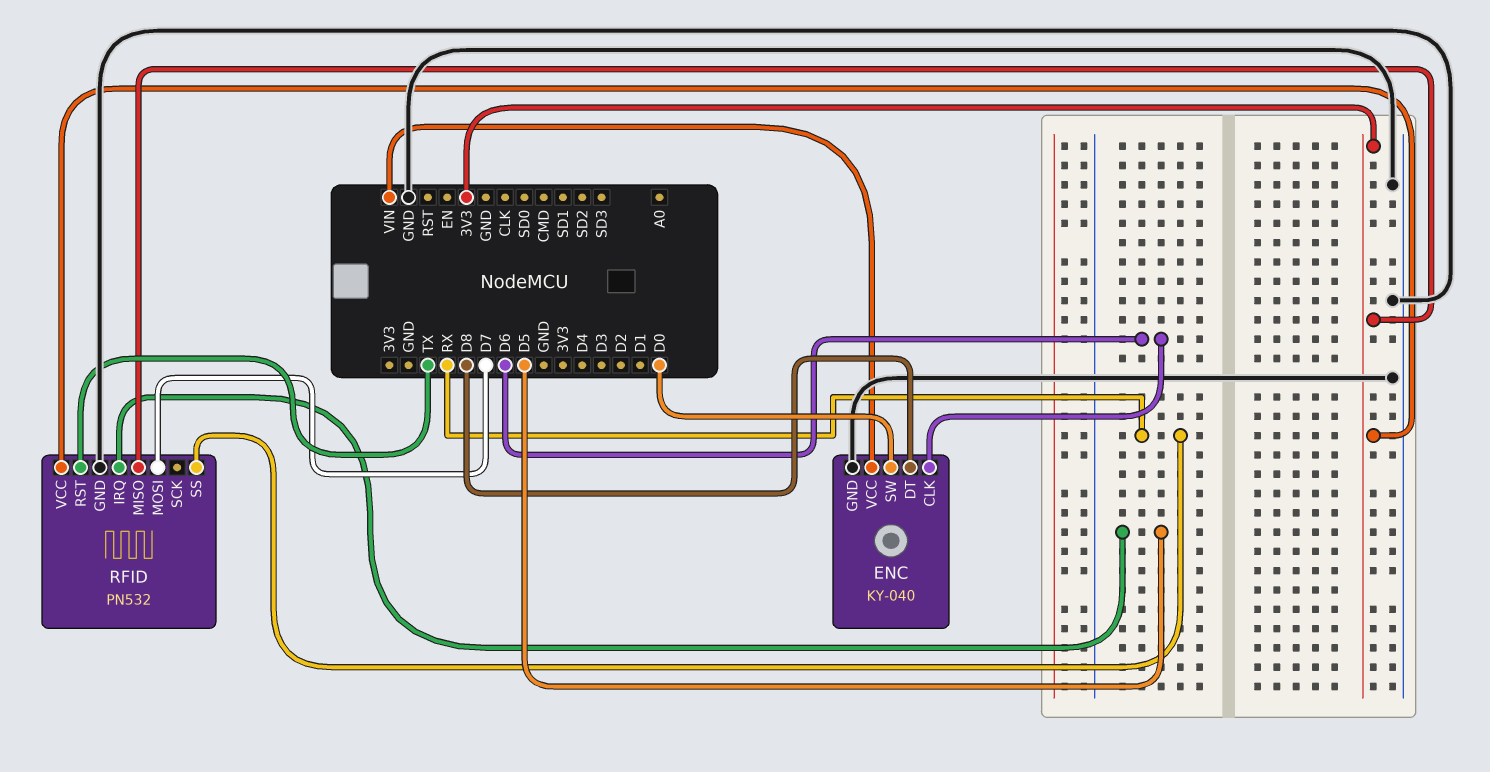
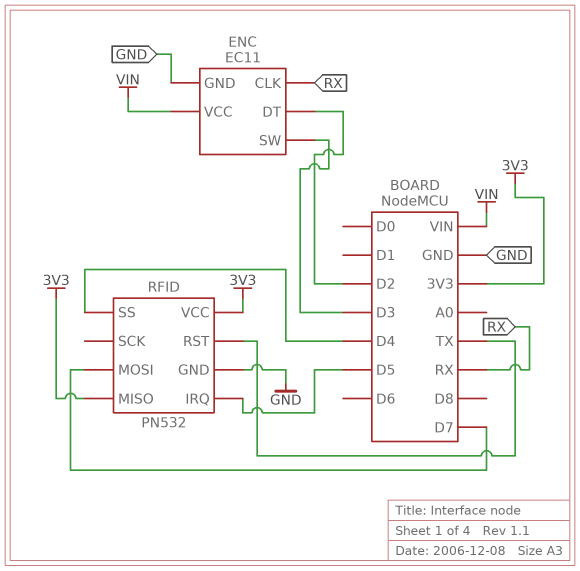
ENC: KY-040 -> EC11
ENC pin CLK: D6 -> RX
ENC pin DT: D8 -> D2
ENC pin SW: D0 -> D3
RFID pin SS: RX -> D4

